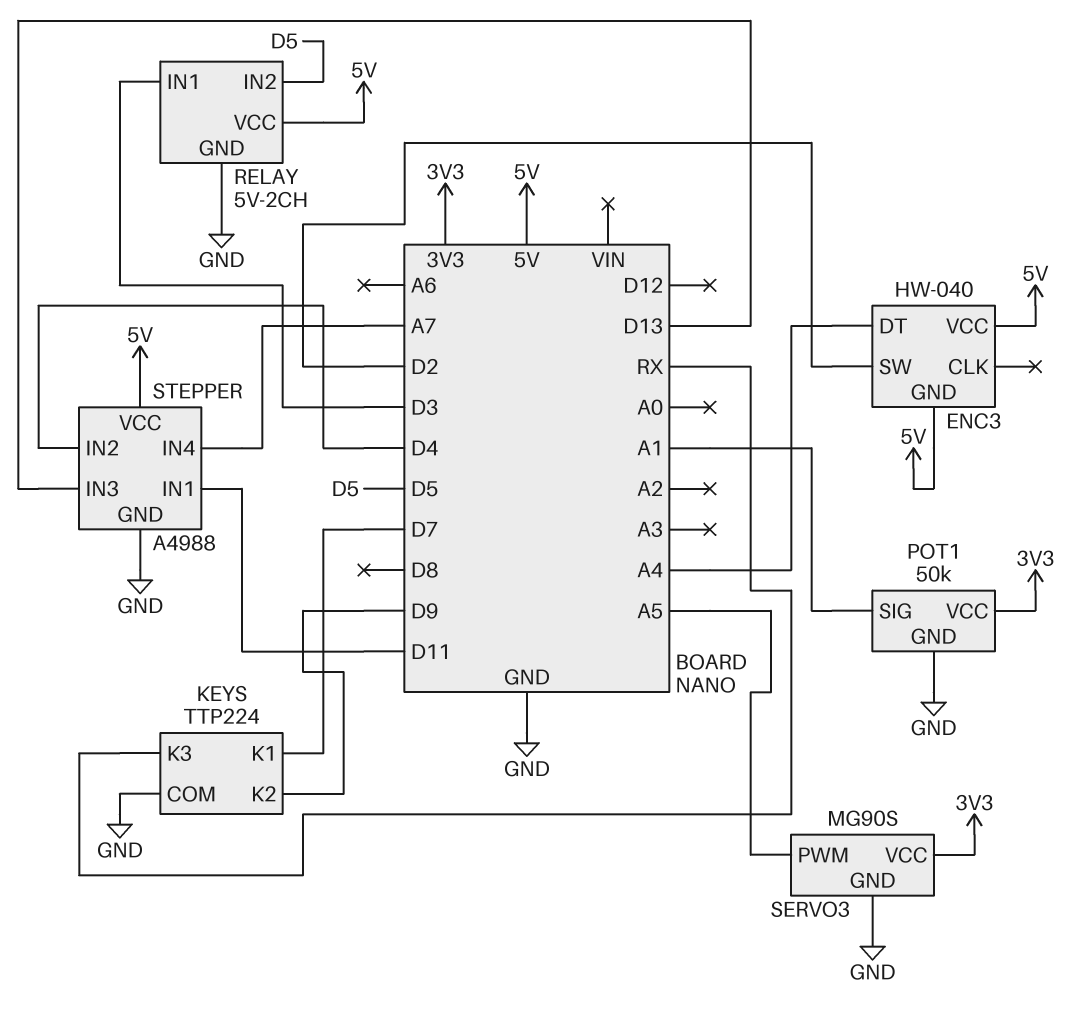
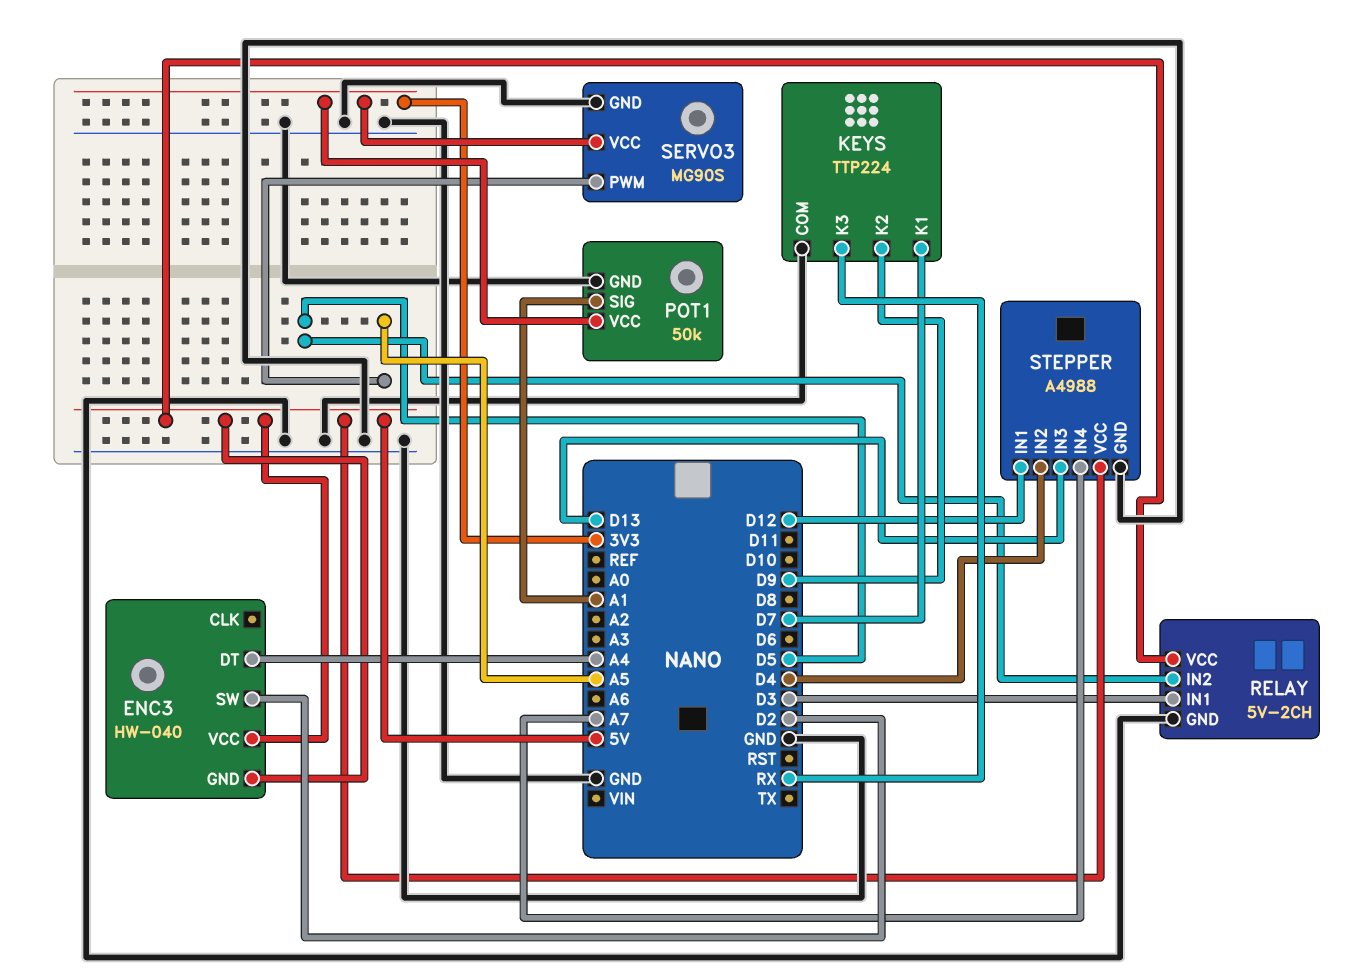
STEPPER pin IN1: D11 -> D12

